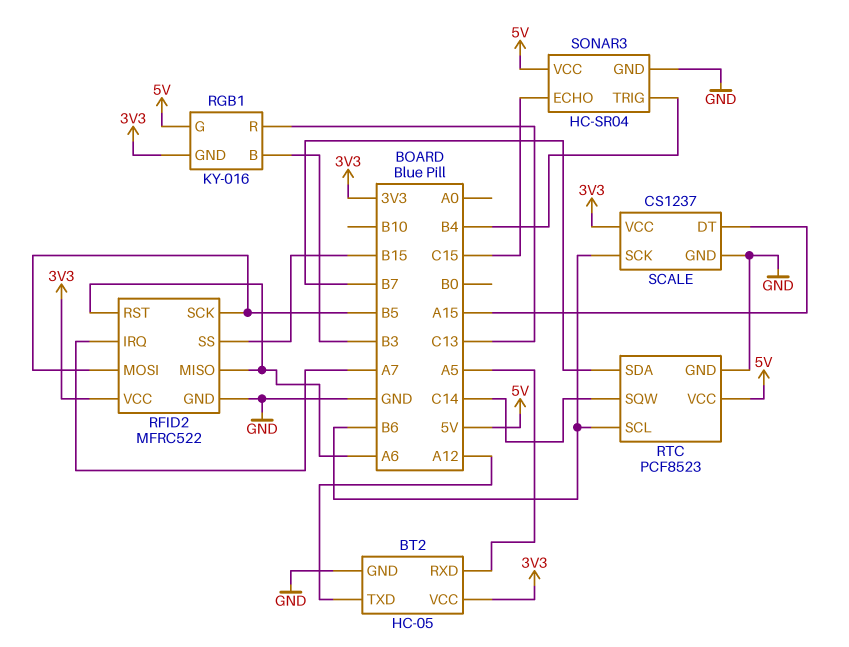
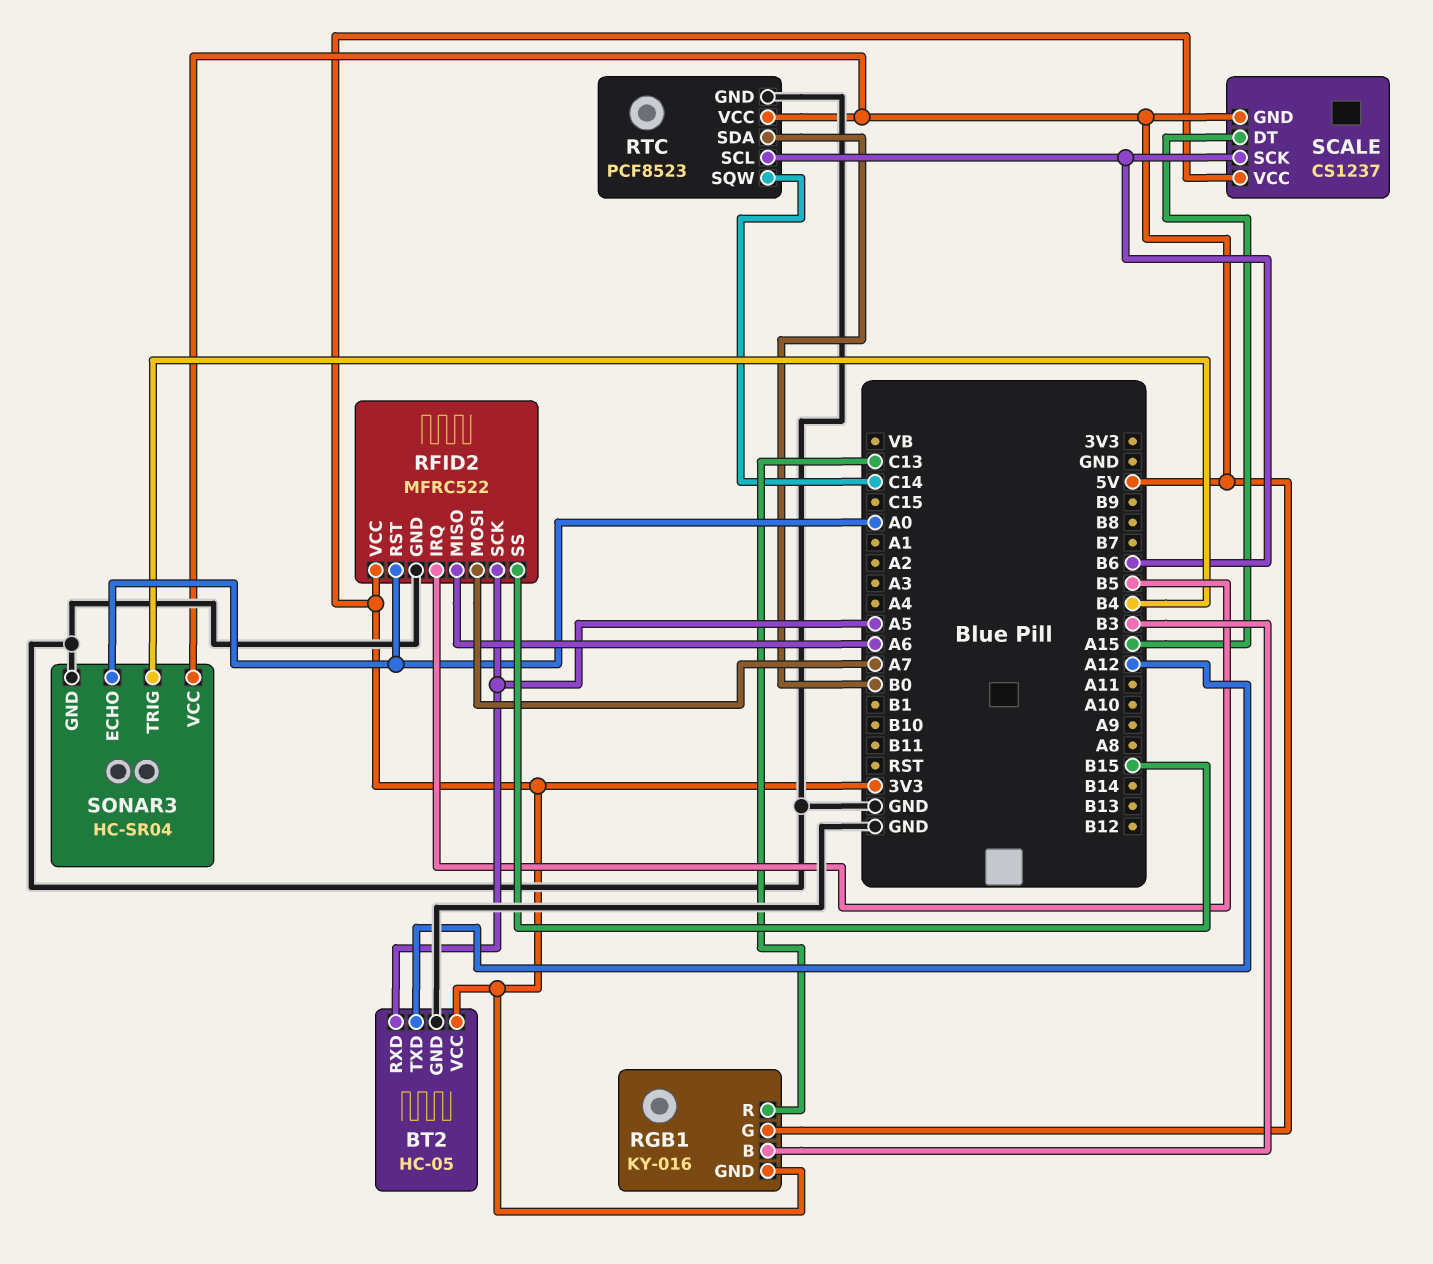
RFID2 pin IRQ: A7 -> B5
RFID2 pin MOSI: B5 -> A7
RFID2 pin RST: A6 -> A0
RFID2 pin SCK: B5 -> A5
RTC pin SDA: B7 -> B0
SCALE pin GND: GND -> 5V
SONAR3 pin ECHO: C15 -> A0

